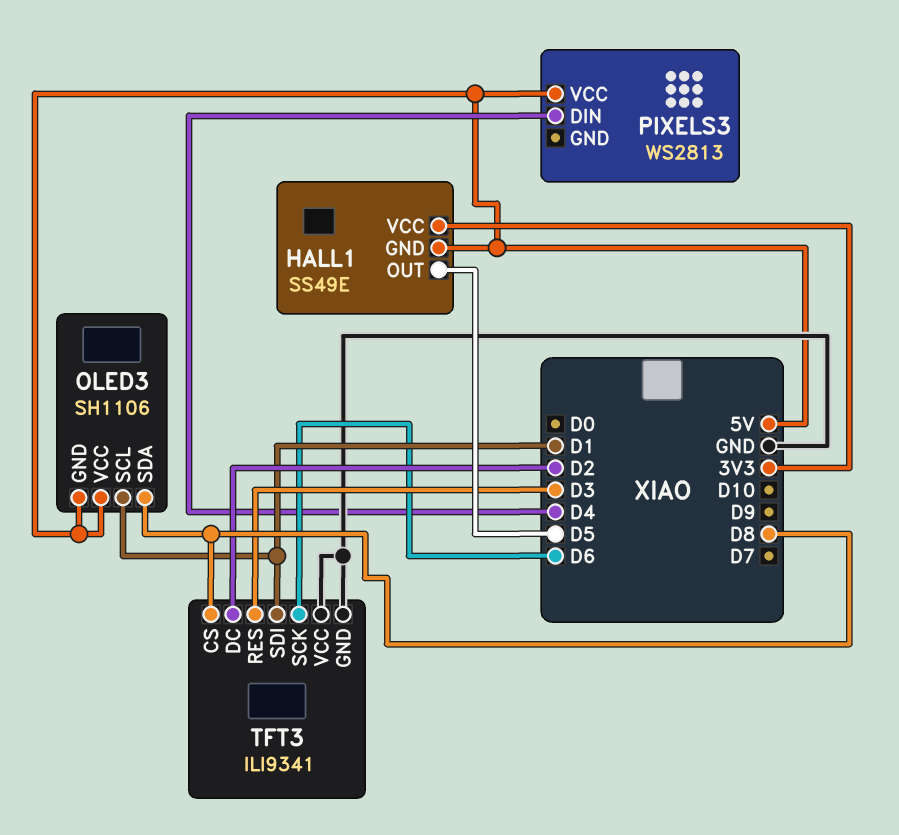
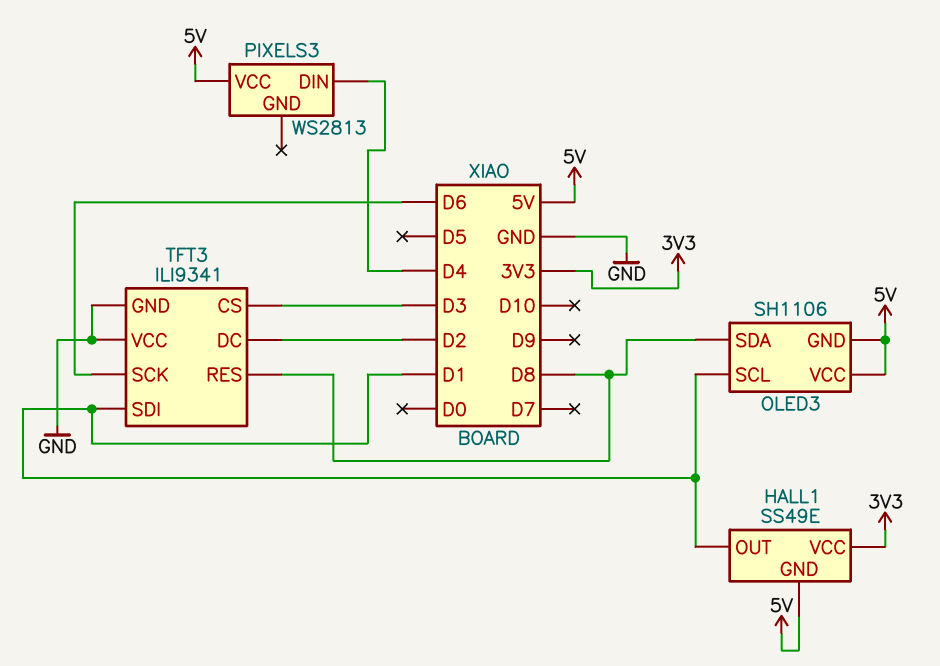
HALL1 pin OUT: D5 -> D1
TFT3 pin CS: D8 -> D3
TFT3 pin RES: D3 -> D8

